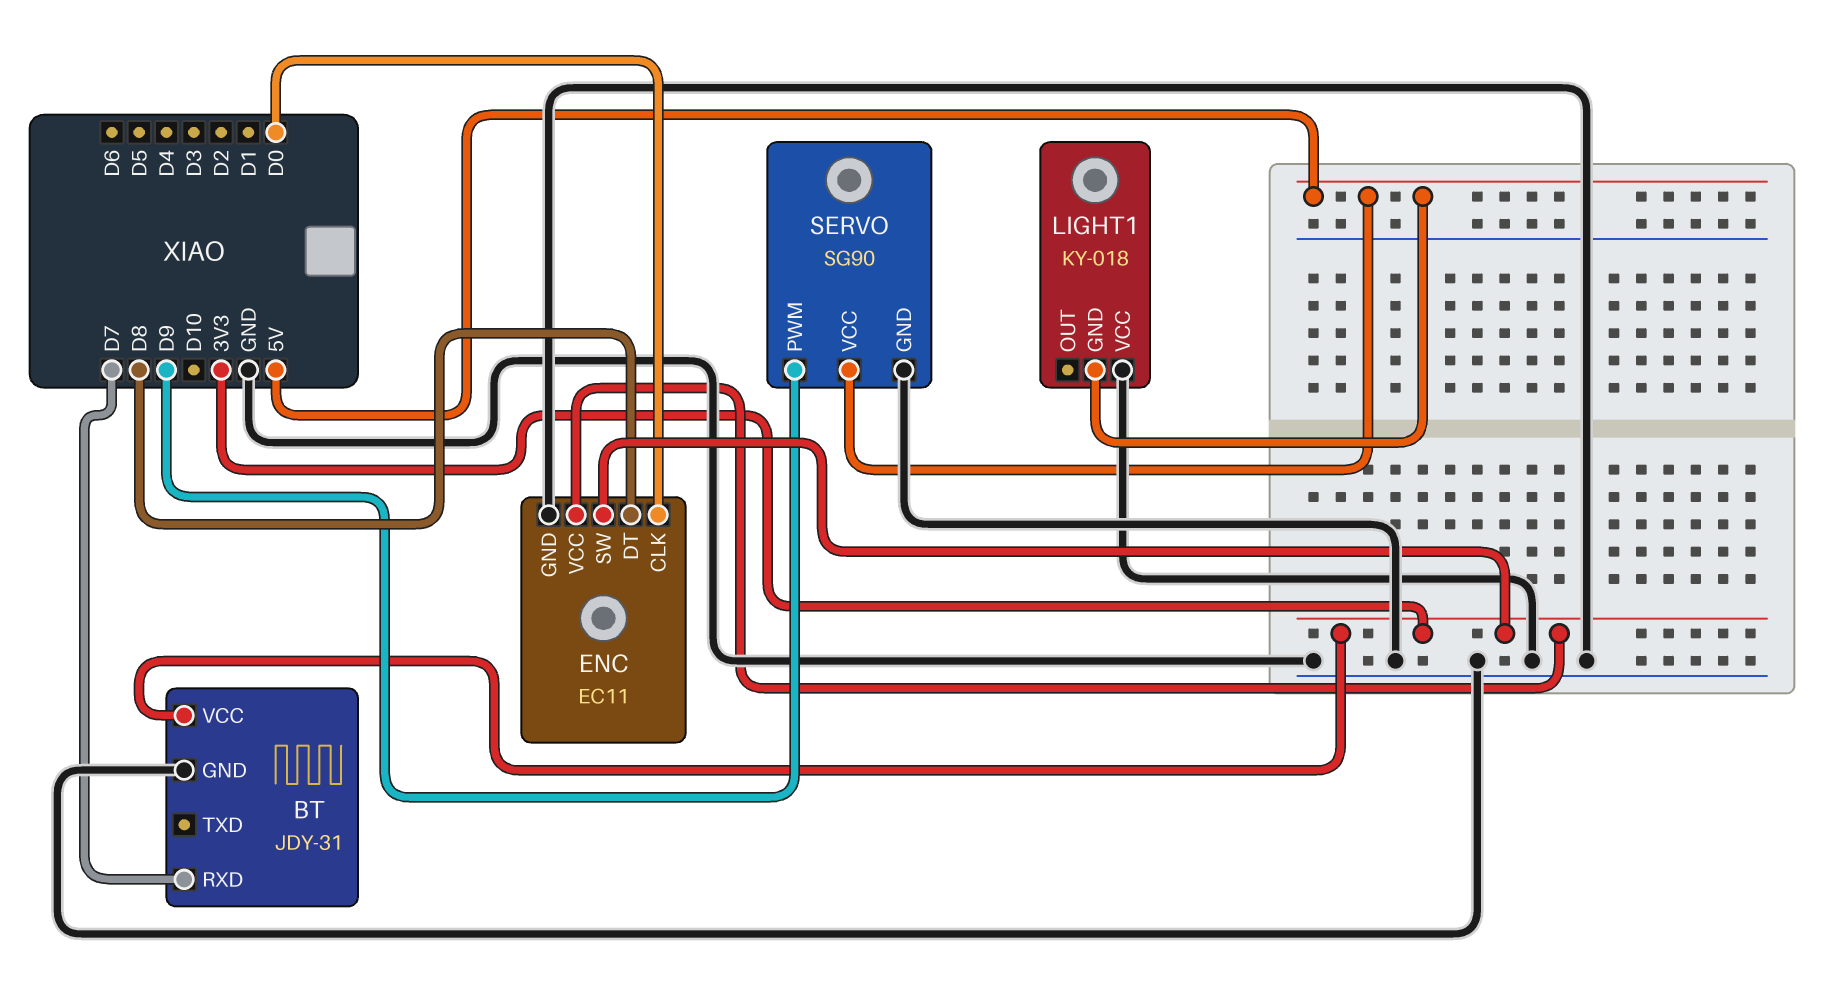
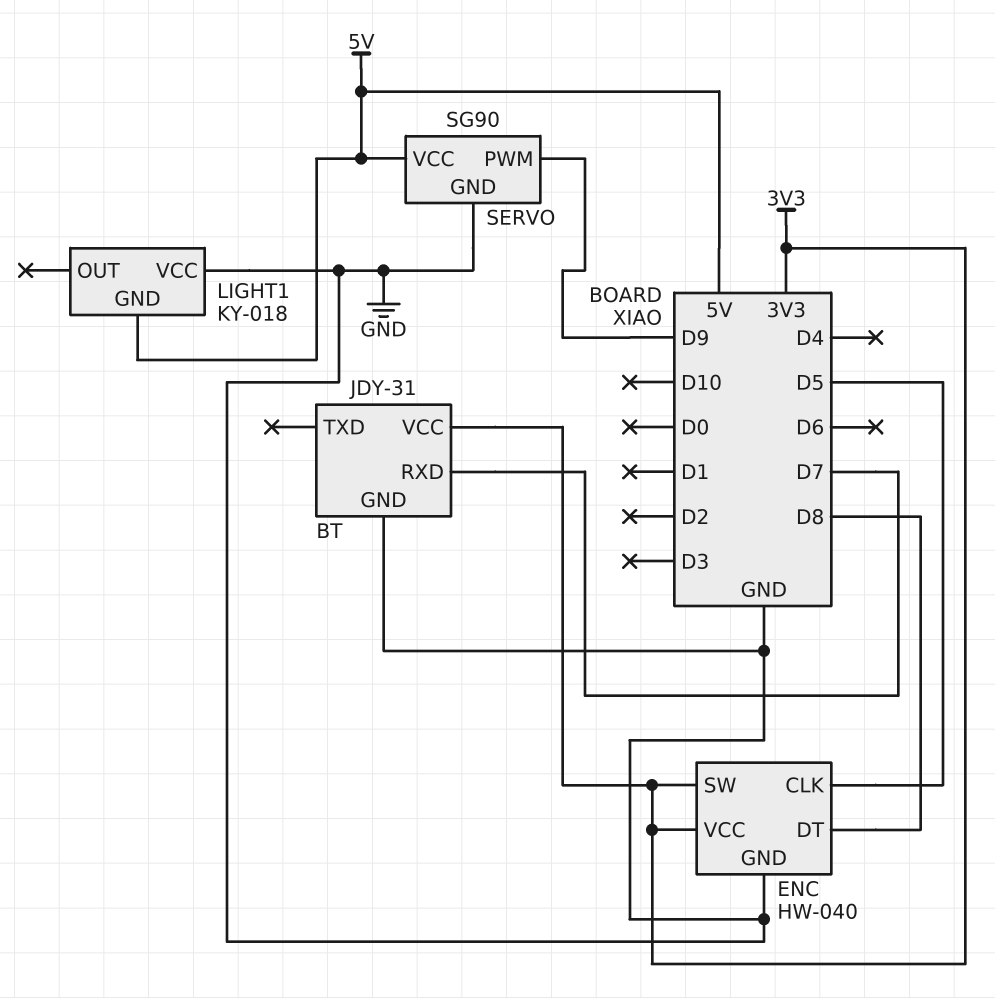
ENC: EC11 -> HW-040
ENC pin CLK: D0 -> D5

